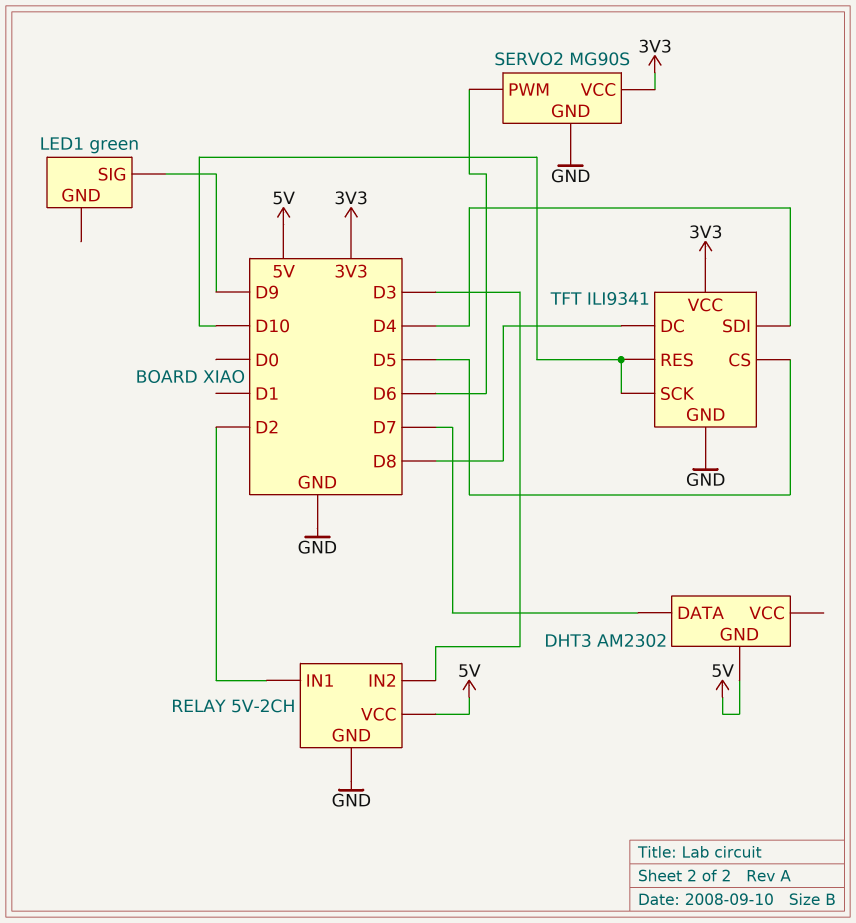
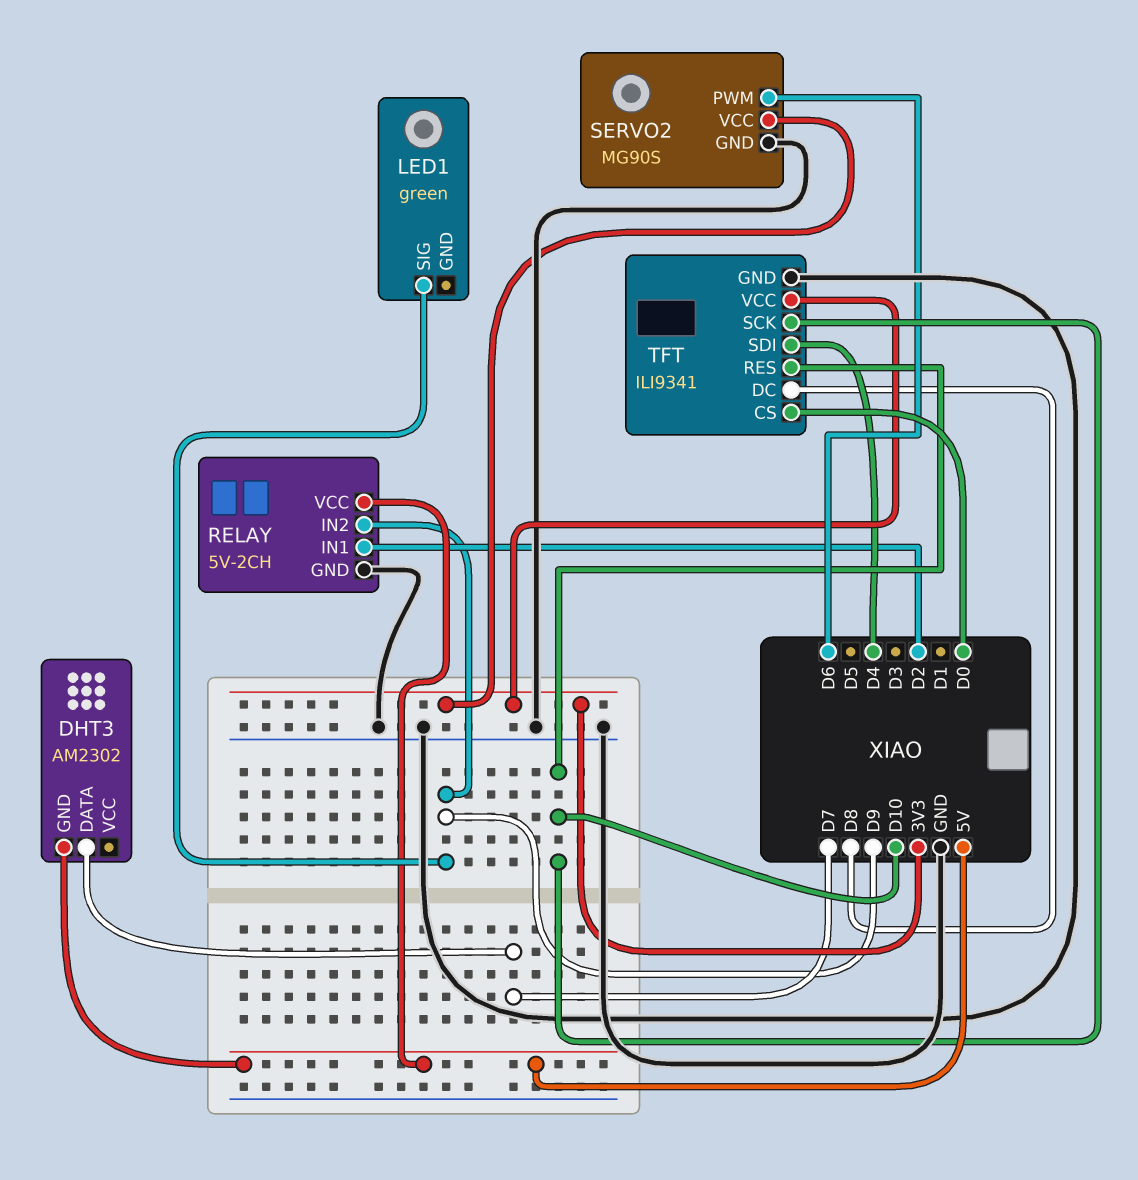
RELAY pin IN2: D3 -> D9
TFT pin CS: D5 -> D0

